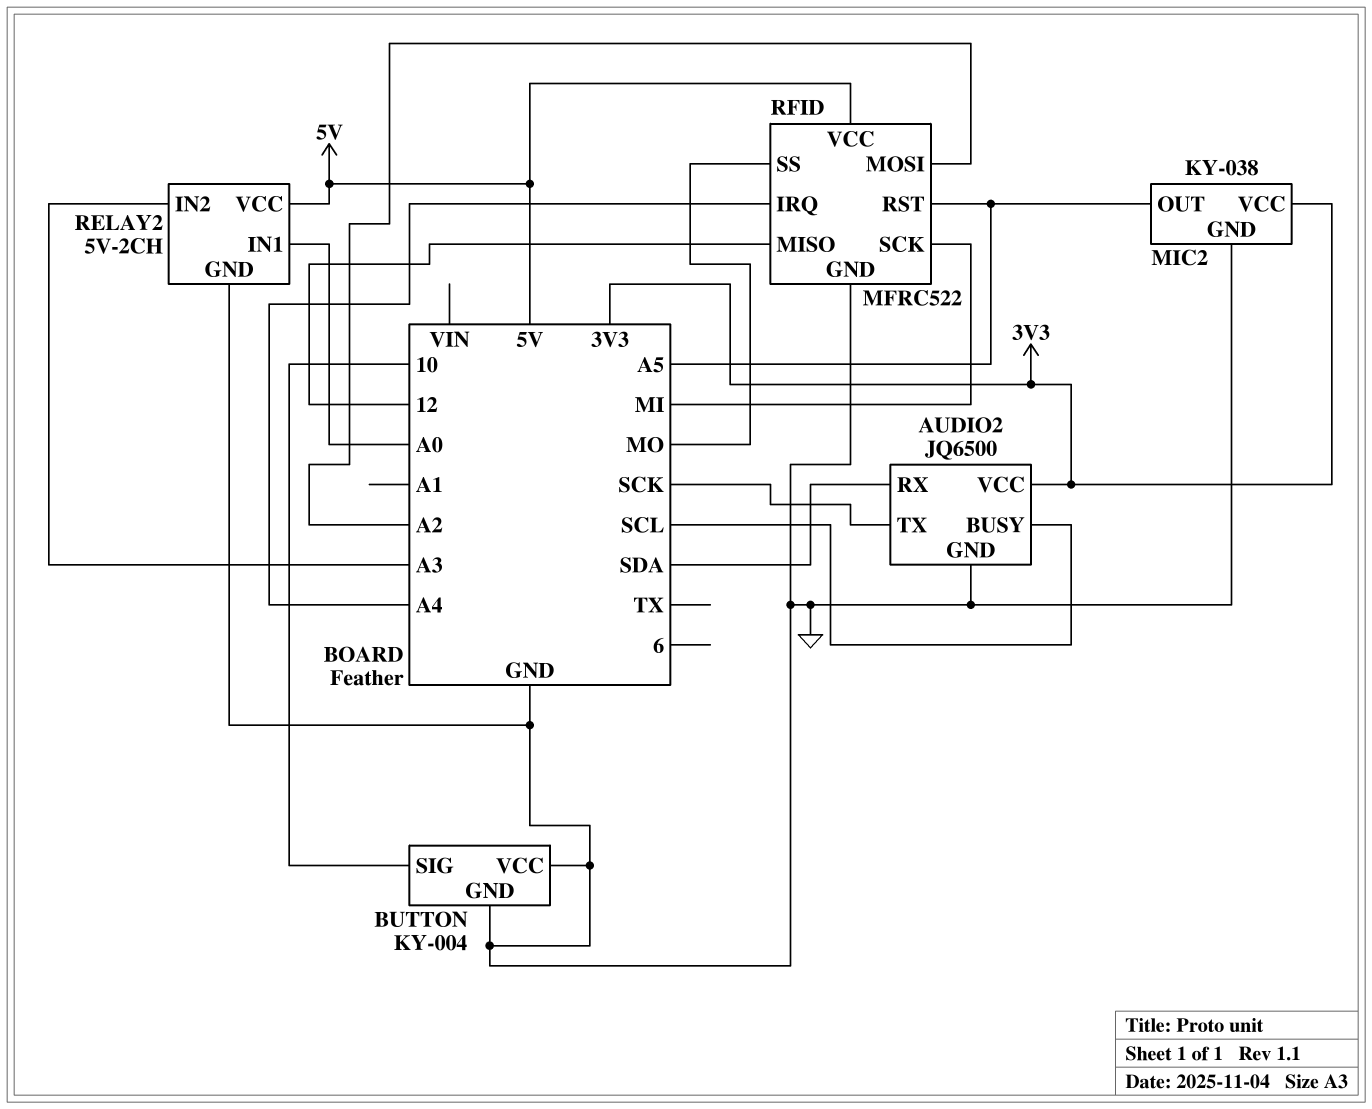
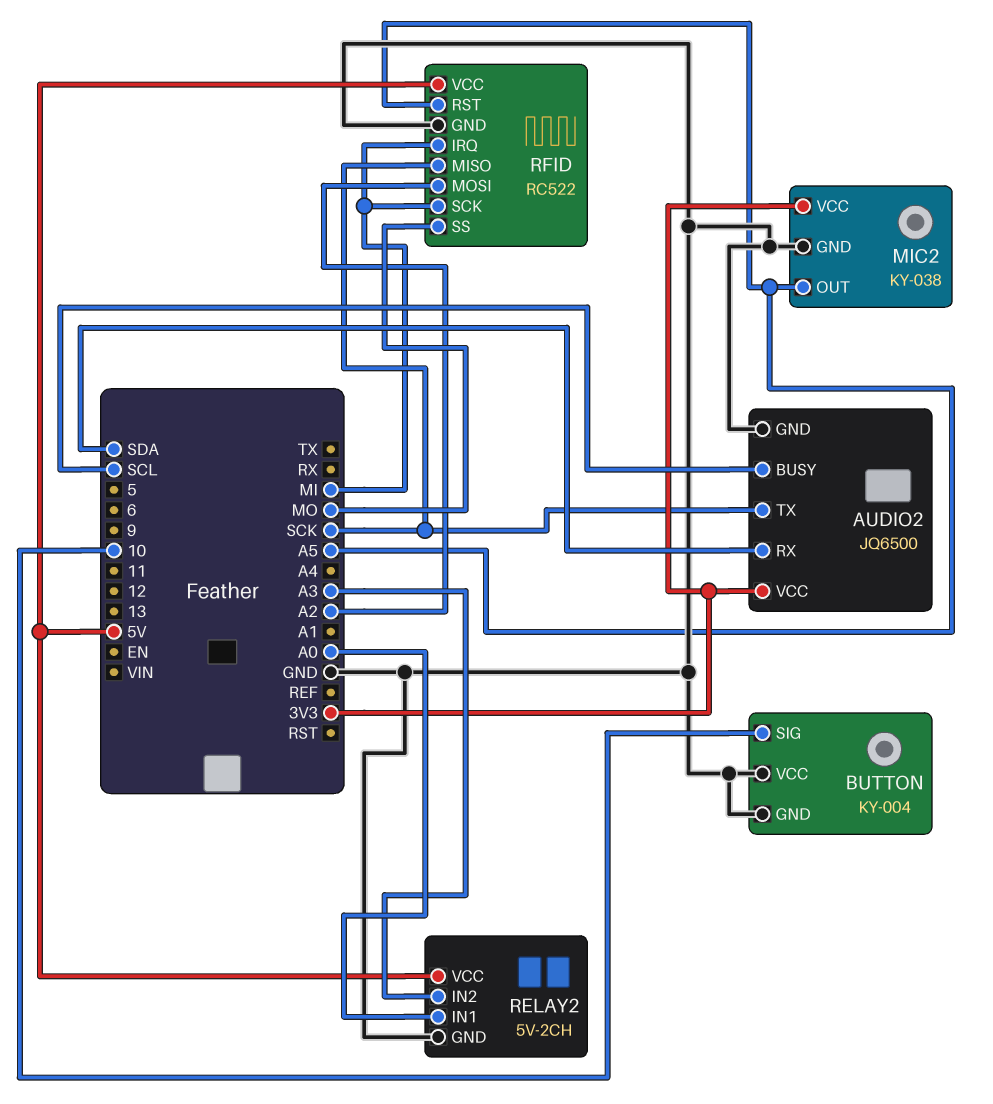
RFID: MFRC522 -> RC522
RFID pin IRQ: A4 -> MI
RFID pin MISO: 12 -> SCK

